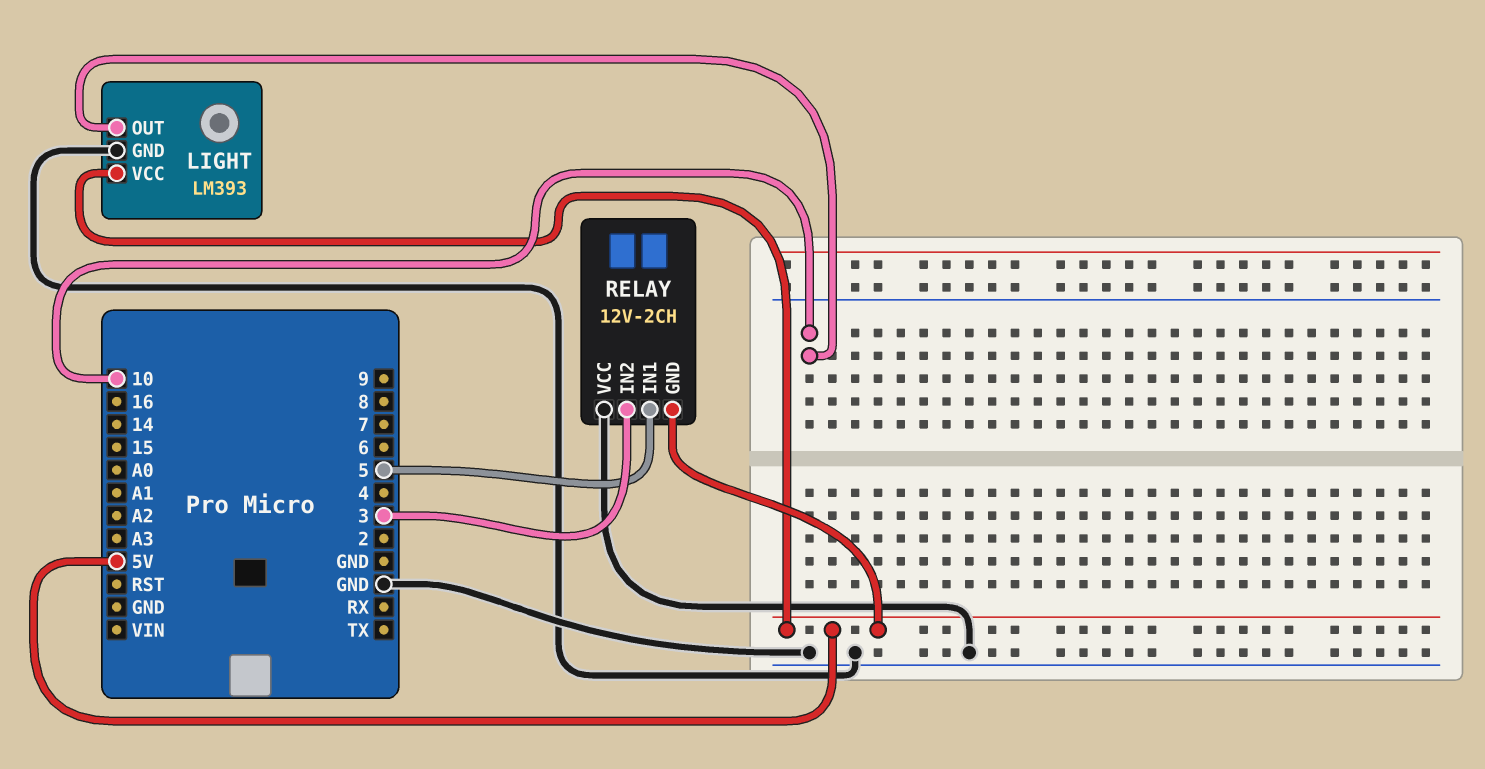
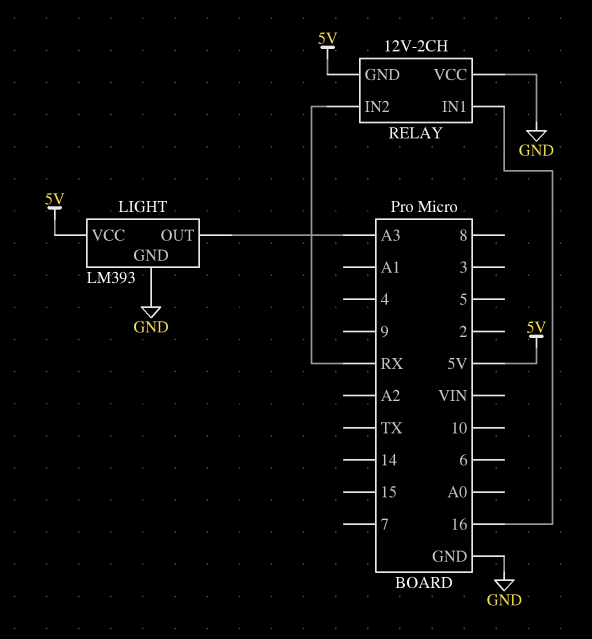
LIGHT pin OUT: 10 -> A3
RELAY pin IN1: 5 -> 16
RELAY pin IN2: 3 -> RX

